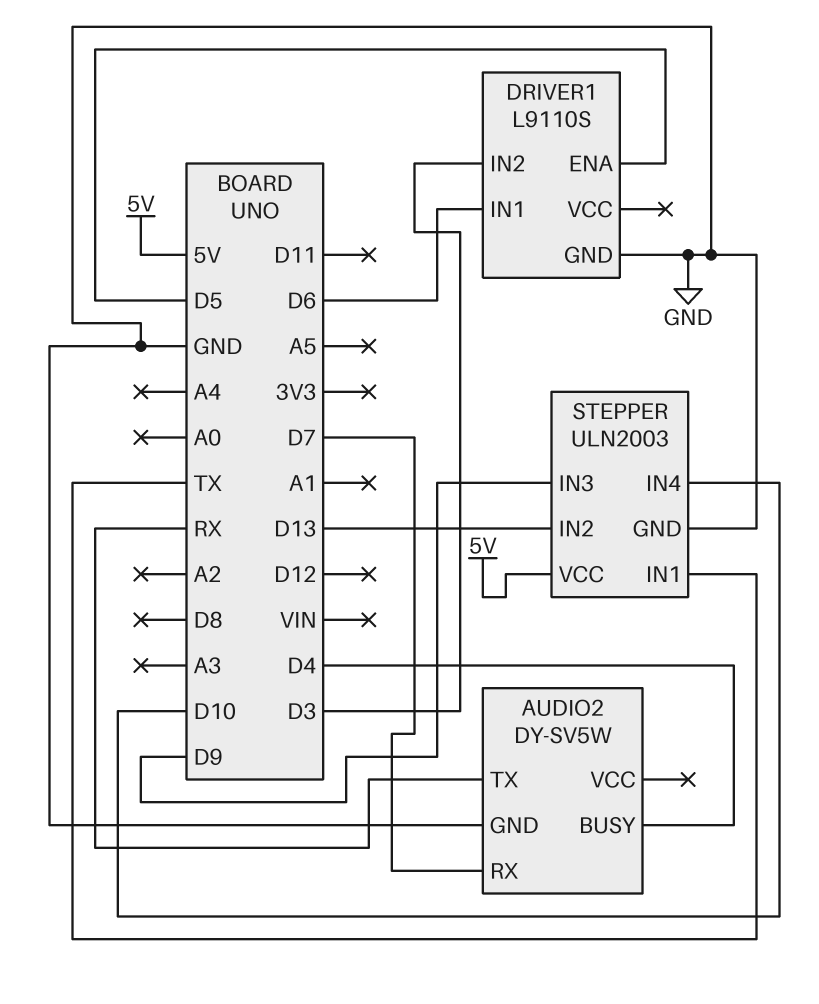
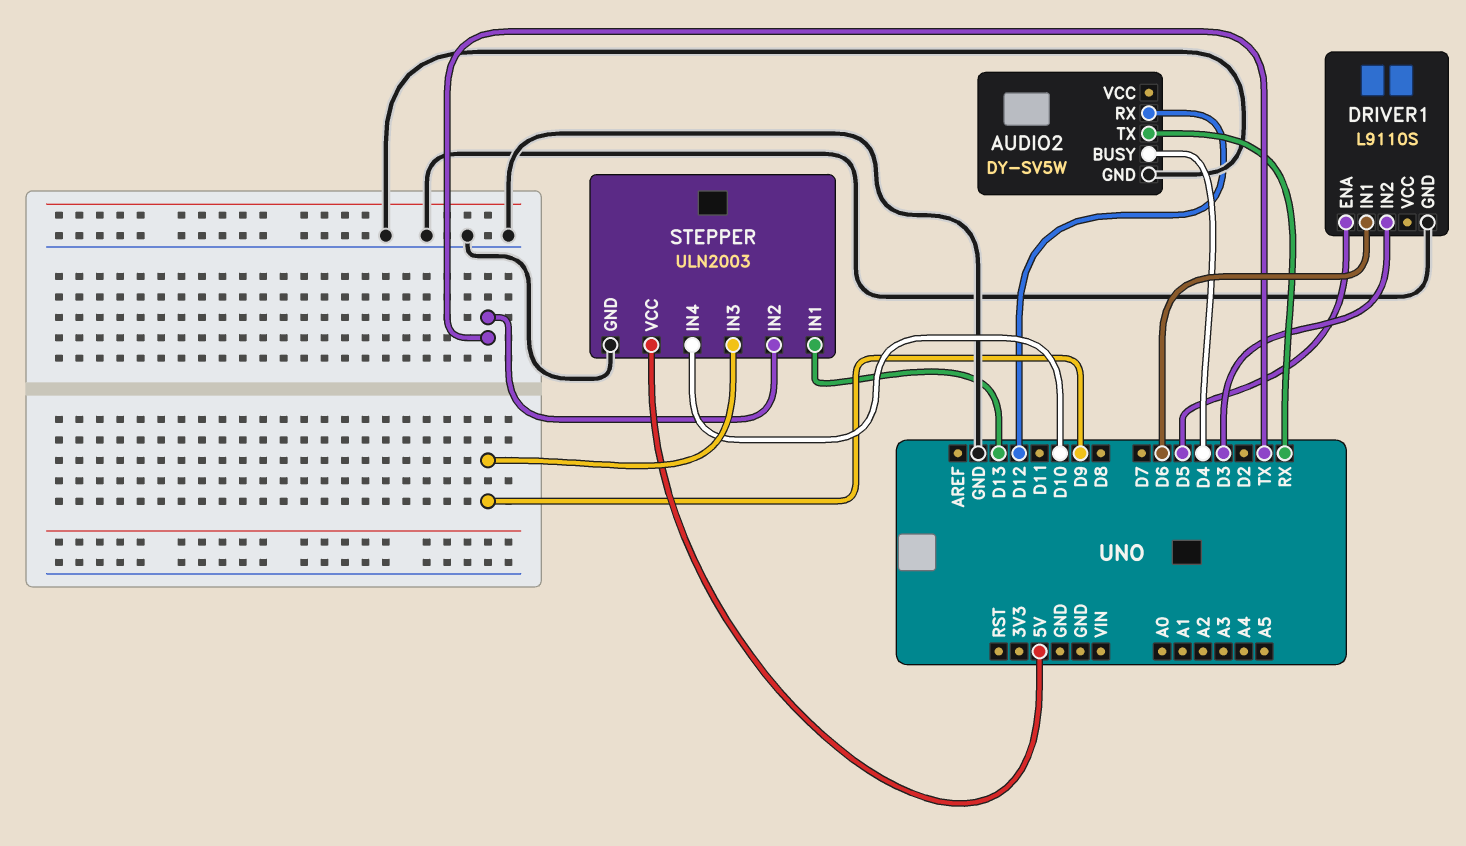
AUDIO2 pin RX: D7 -> D12
STEPPER pin IN1: TX -> D13
STEPPER pin IN2: D13 -> TX

